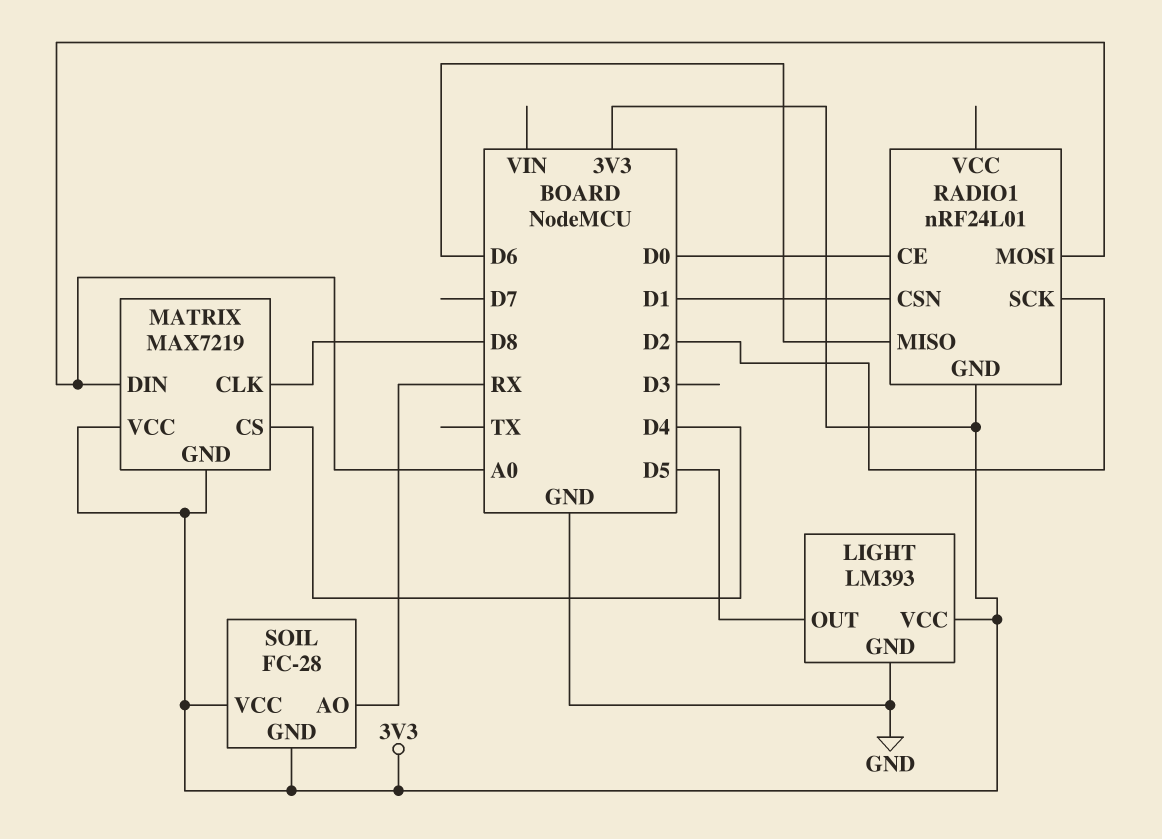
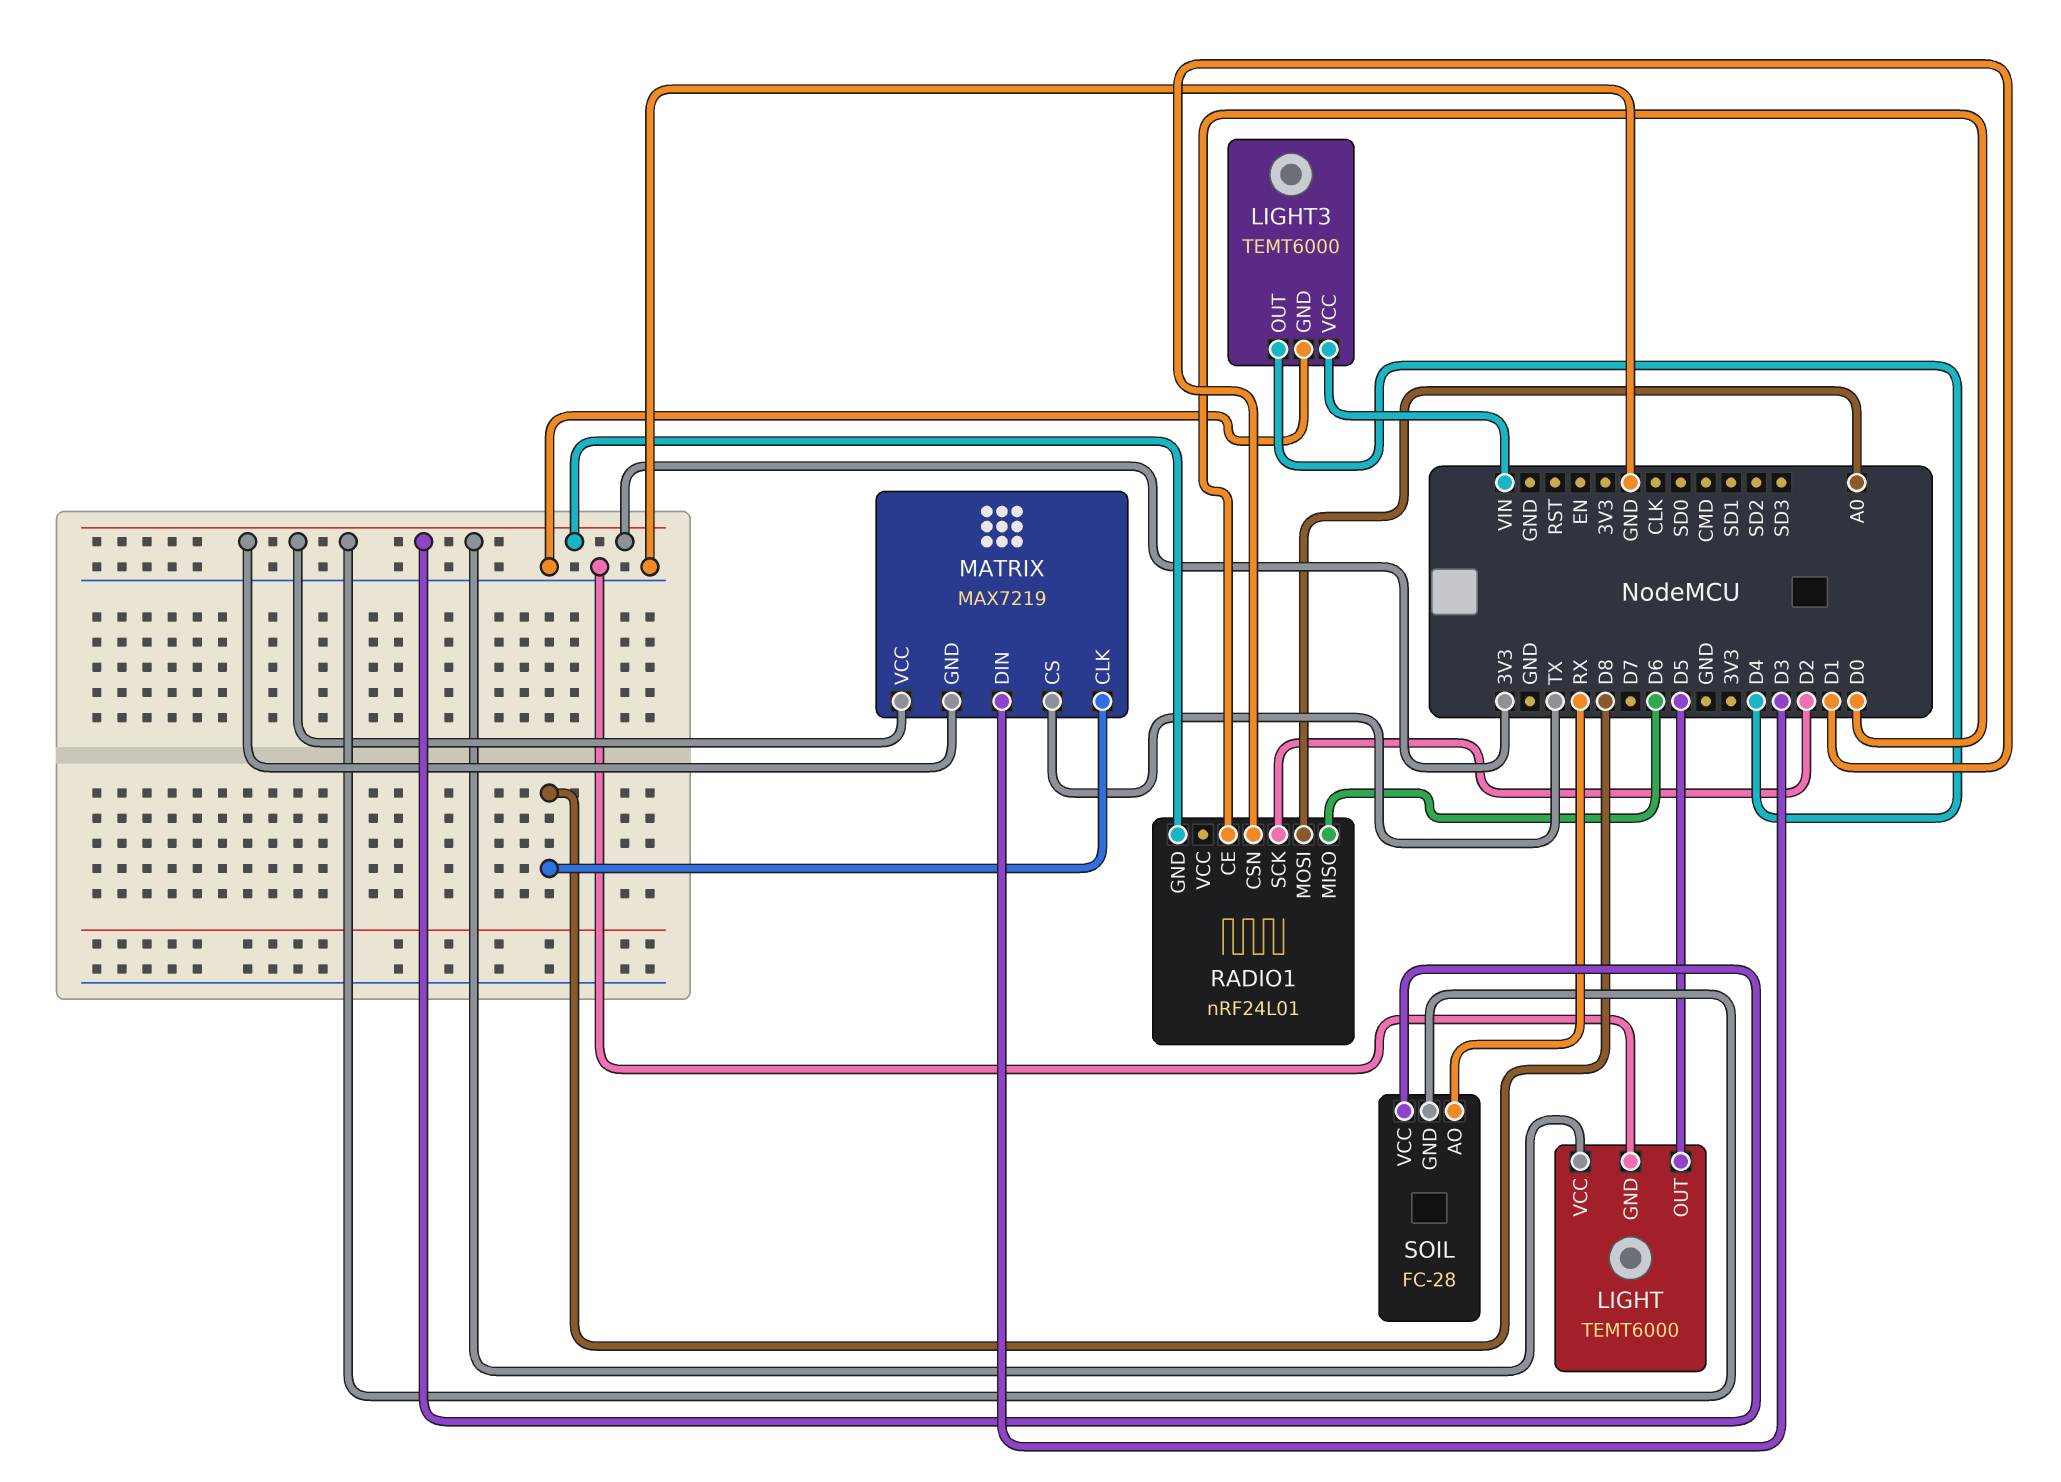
LIGHT: LM393 -> TEMT6000
LIGHT3: none -> TEMT6000
LIGHT3 pin GND: none -> GND
LIGHT3 pin OUT: none -> D4
LIGHT3 pin VCC: none -> VIN
MATRIX pin CS: D4 -> TX
MATRIX pin DIN: A0 -> D3

